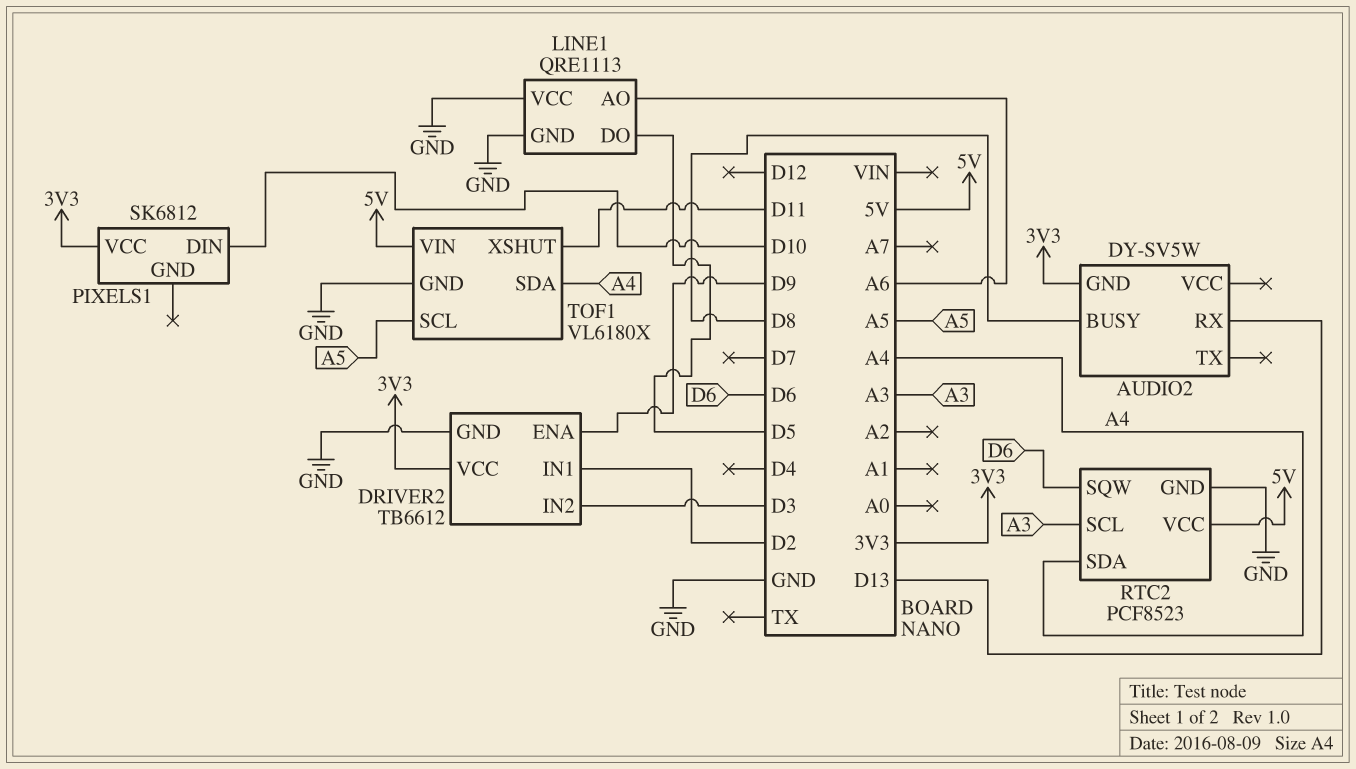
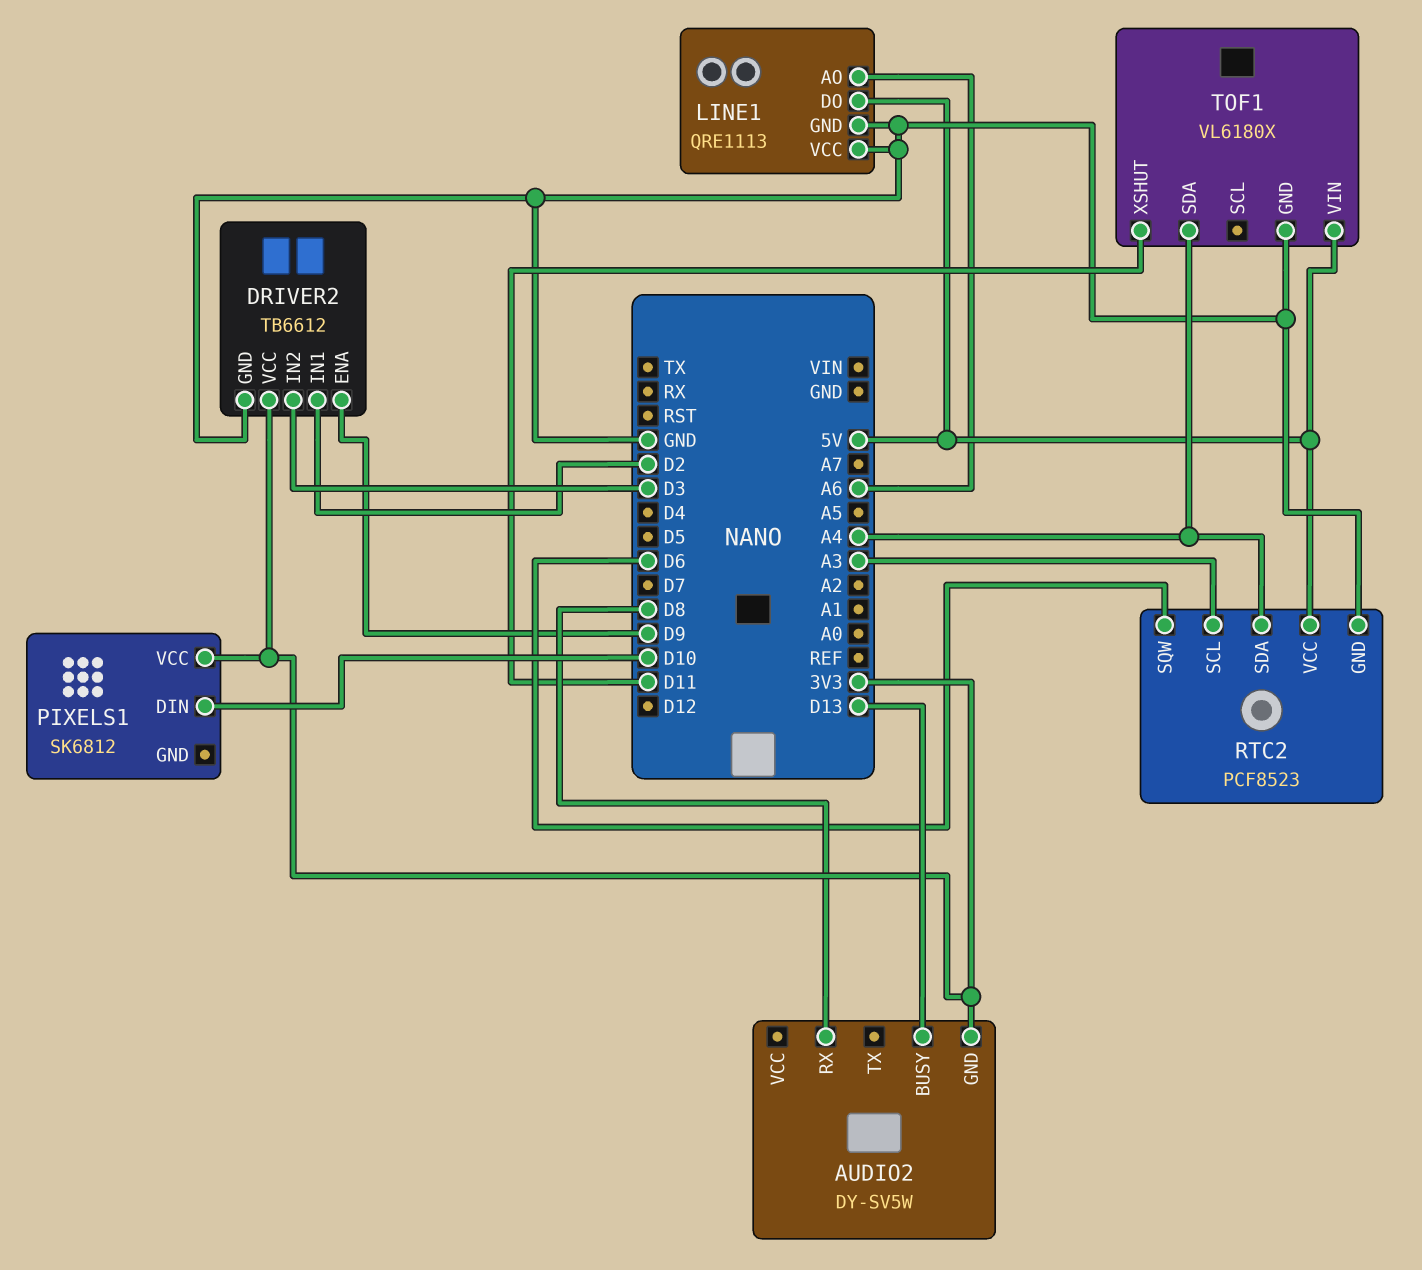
AUDIO2 pin BUSY: D8 -> D13
AUDIO2 pin RX: D13 -> D8
LINE1 pin DO: D5 -> 5V
TOF1 pin SCL: A5 -> none

